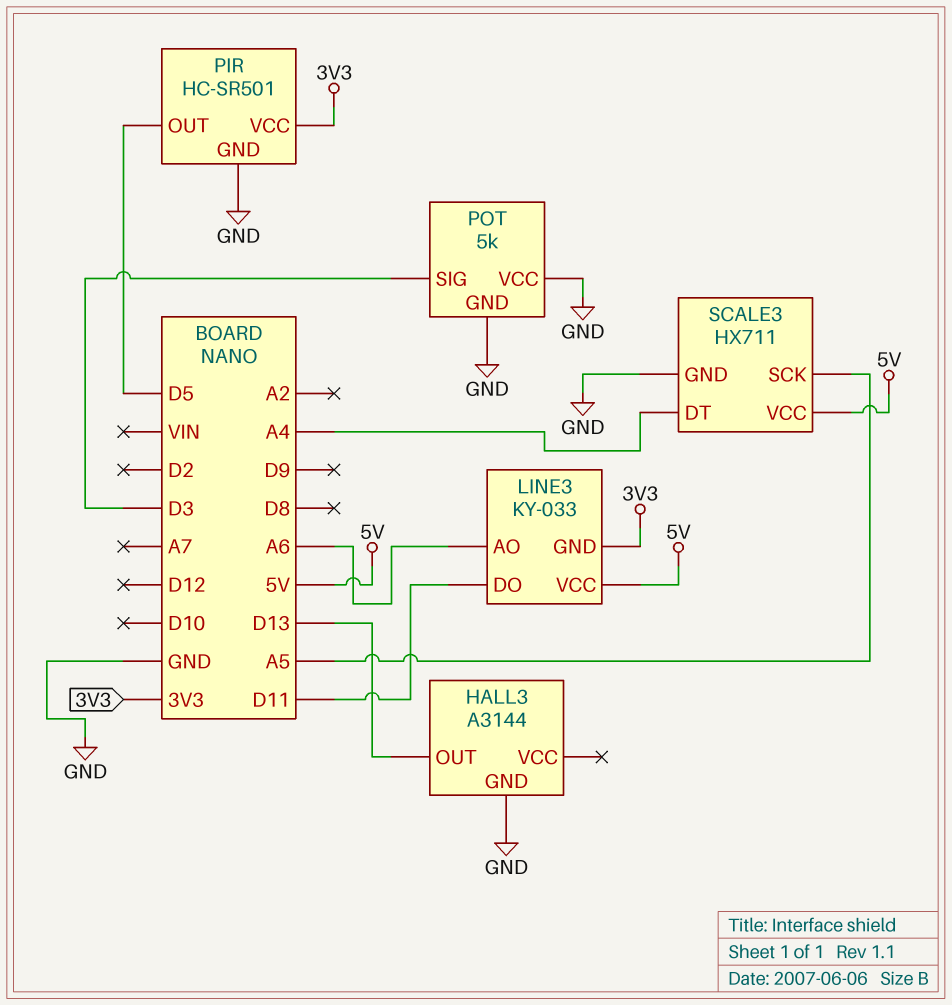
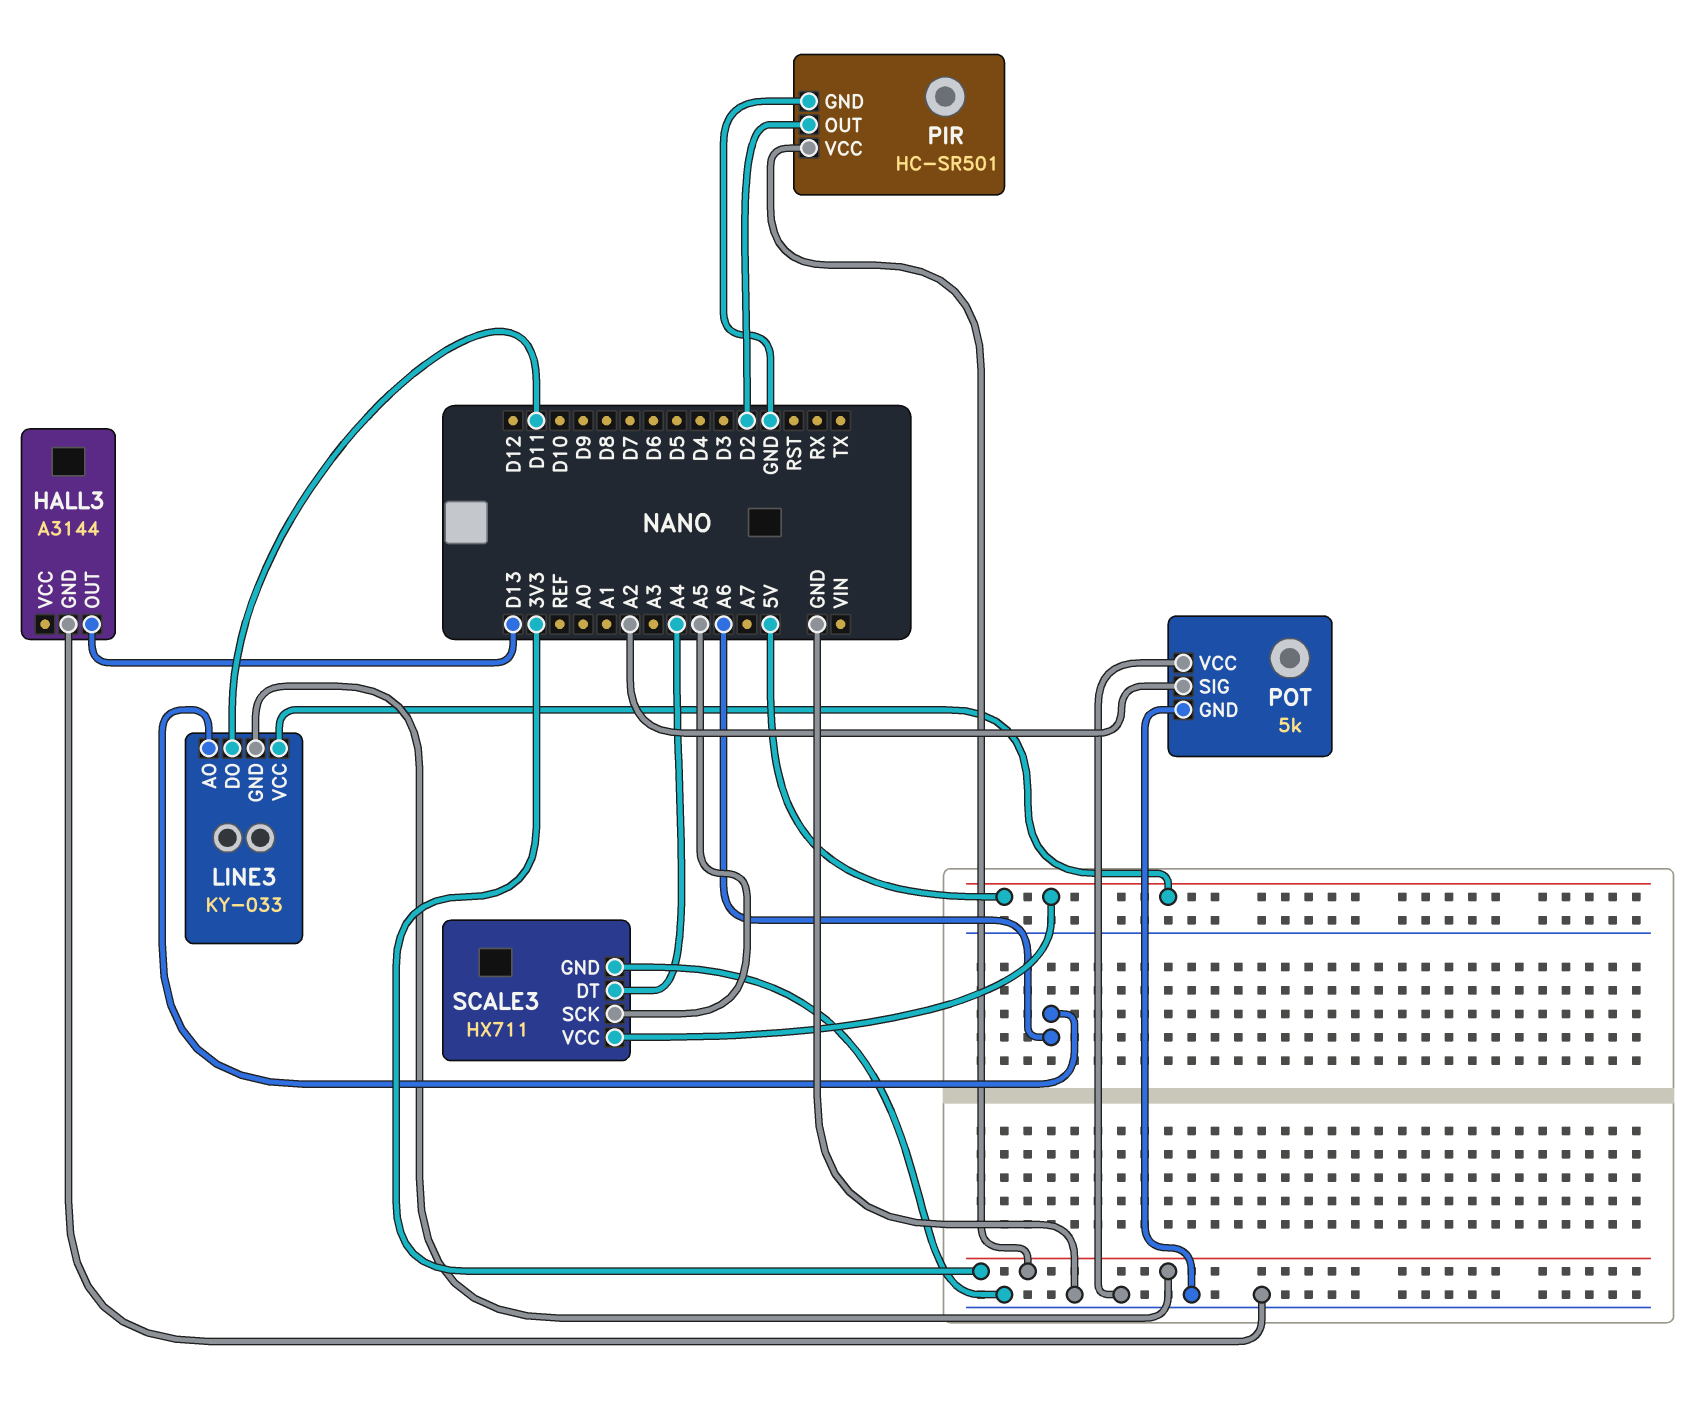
PIR pin OUT: D5 -> D2
POT pin SIG: D3 -> A2

